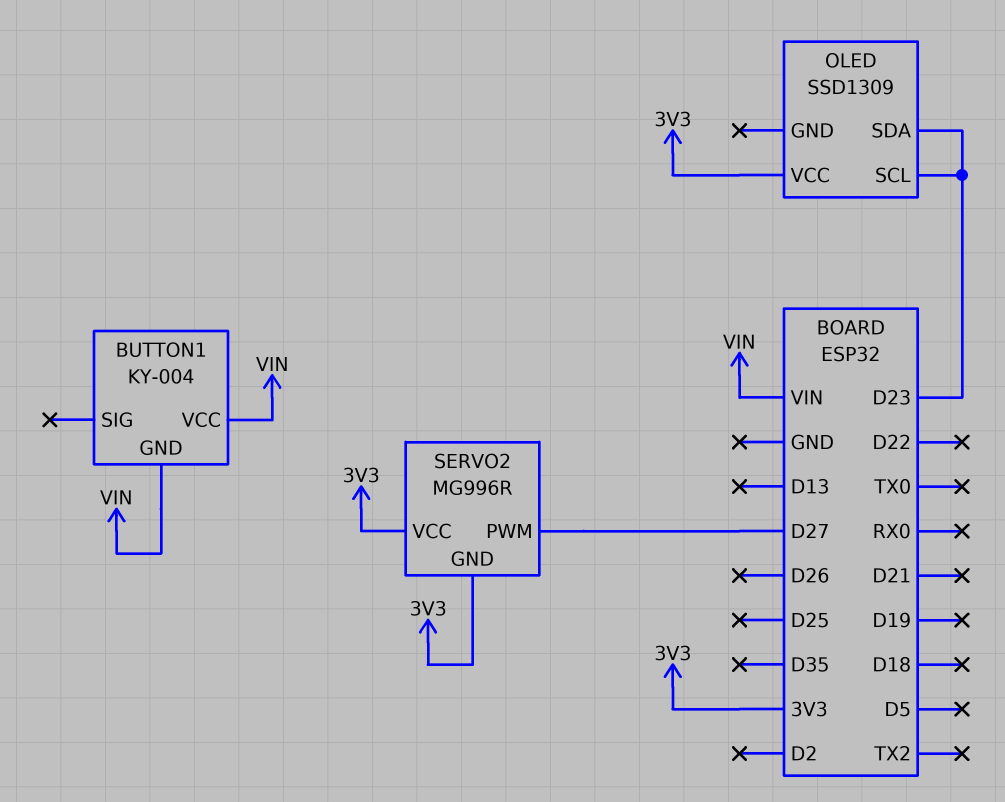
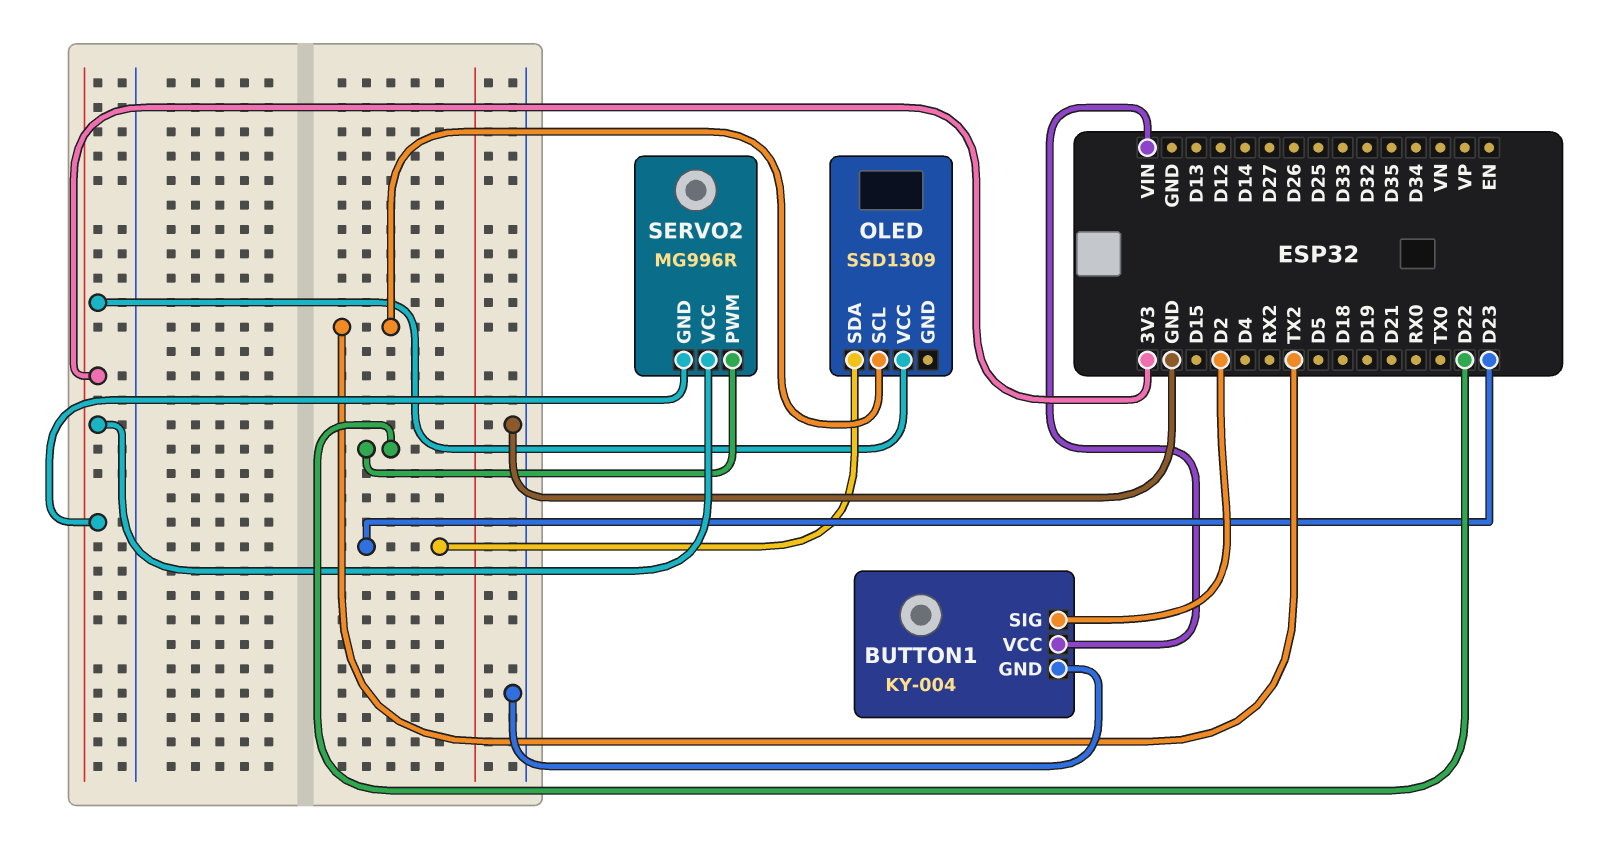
BUTTON1 pin GND: VIN -> GND
BUTTON1 pin SIG: none -> D2
OLED pin SCL: D23 -> TX2
SERVO2 pin PWM: D27 -> D22

